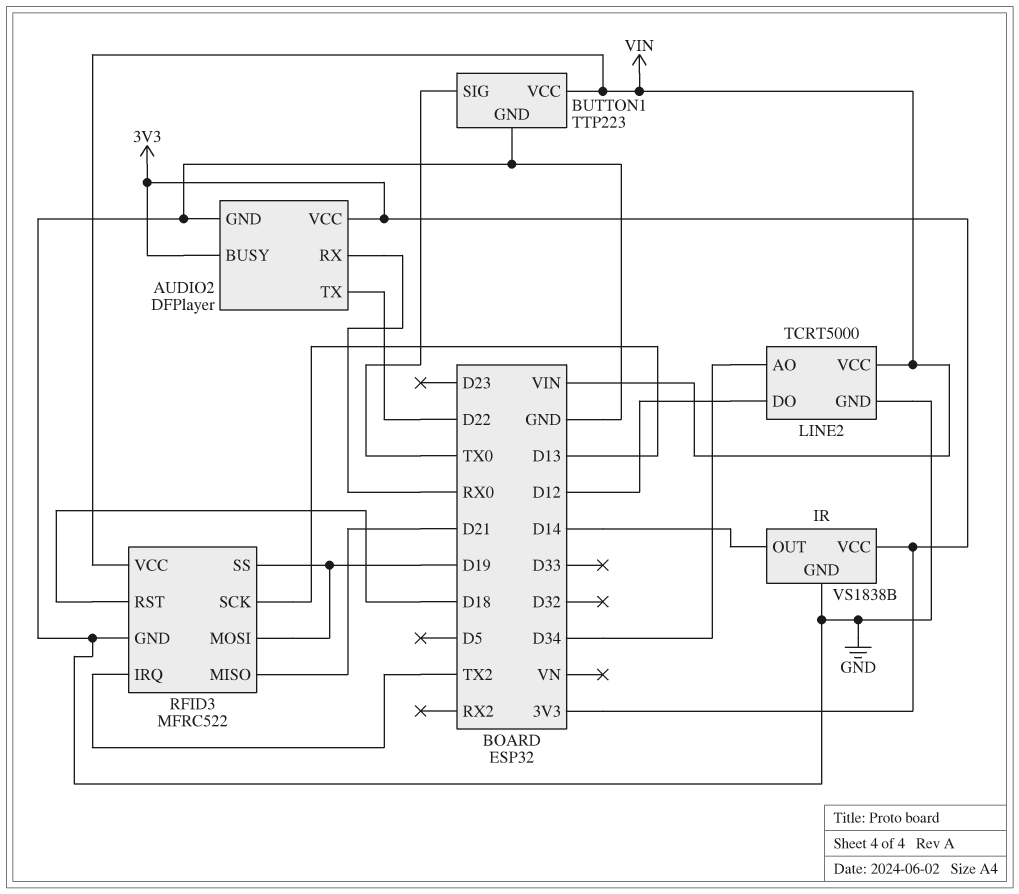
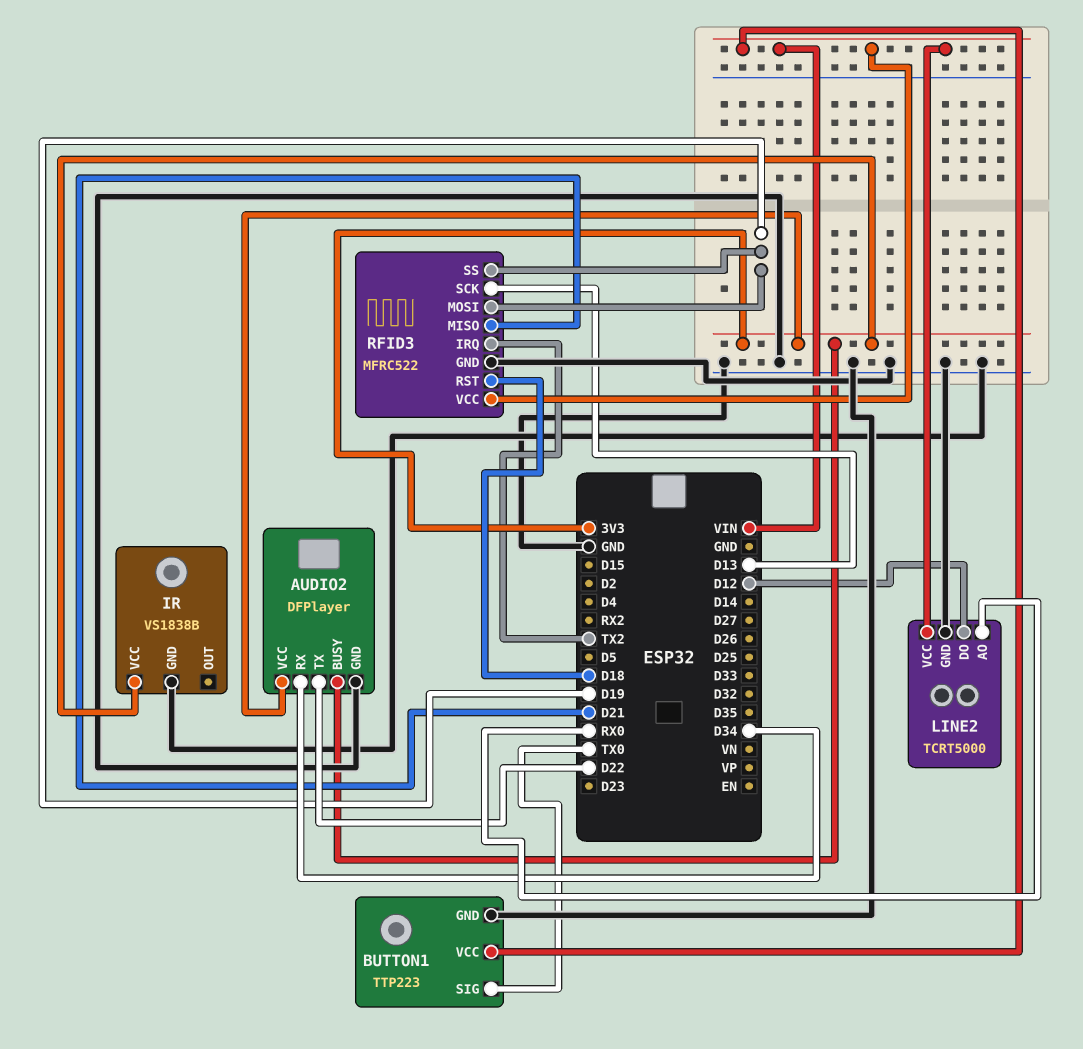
AUDIO2 pin RX: RX0 -> D34
IR pin OUT: D14 -> none
LINE2 pin AO: D34 -> RX0

